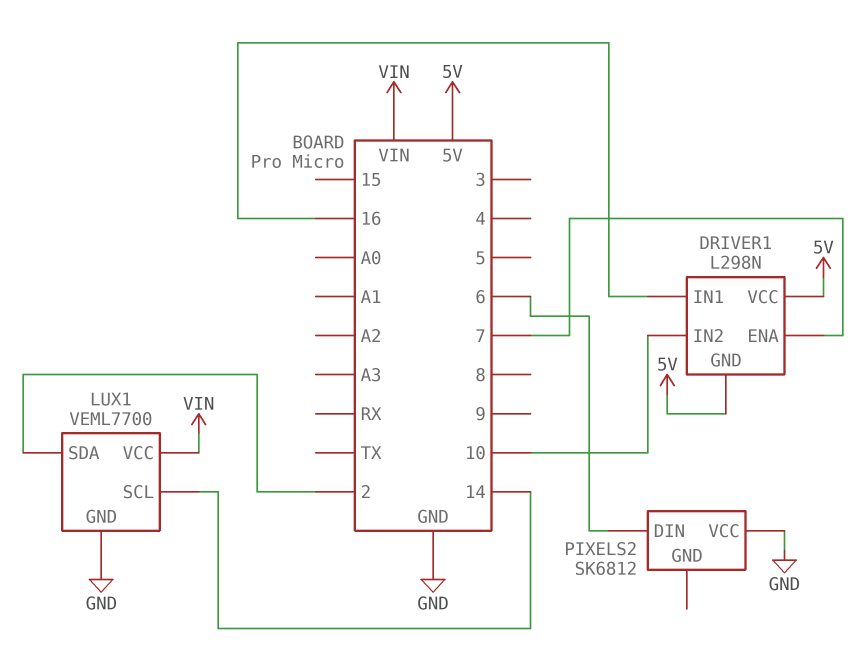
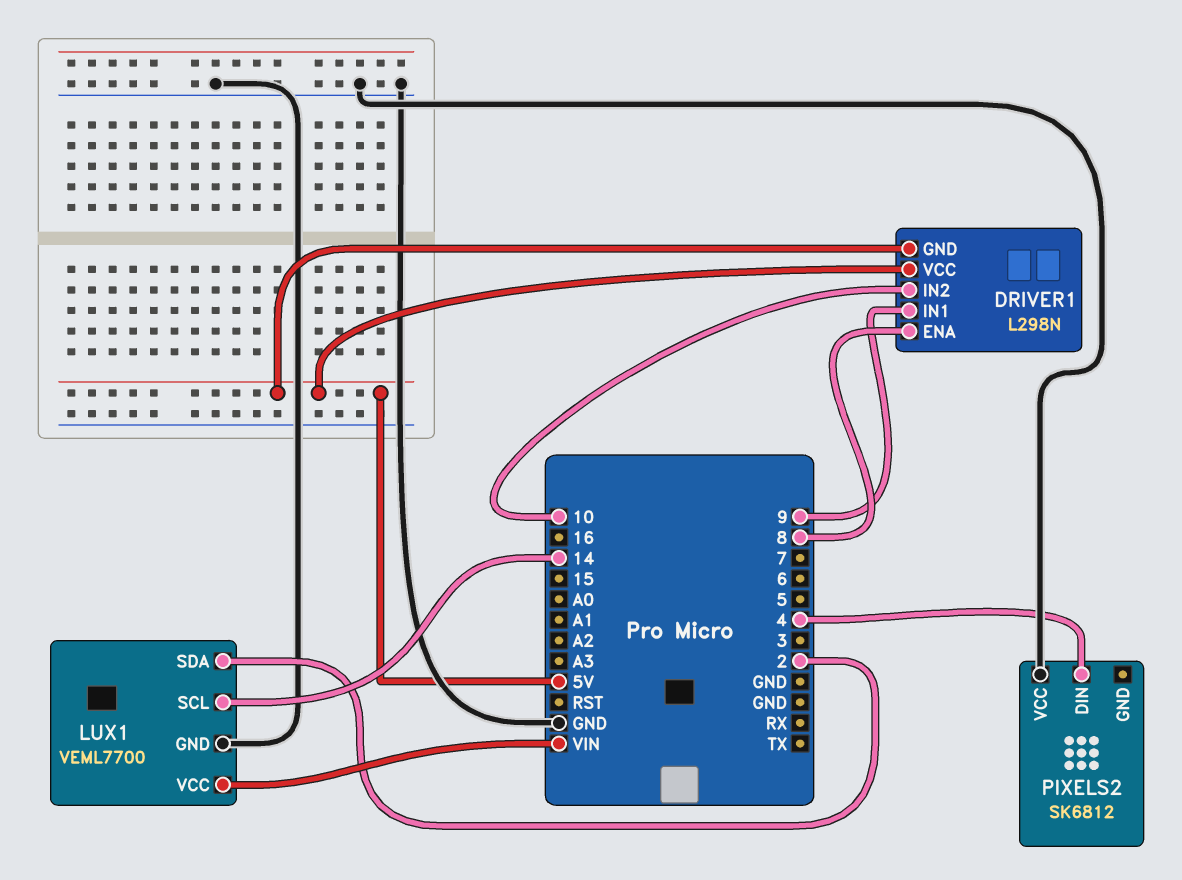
DRIVER1 pin ENA: 7 -> 8
DRIVER1 pin IN1: 16 -> 9
PIXELS2 pin DIN: 6 -> 4

